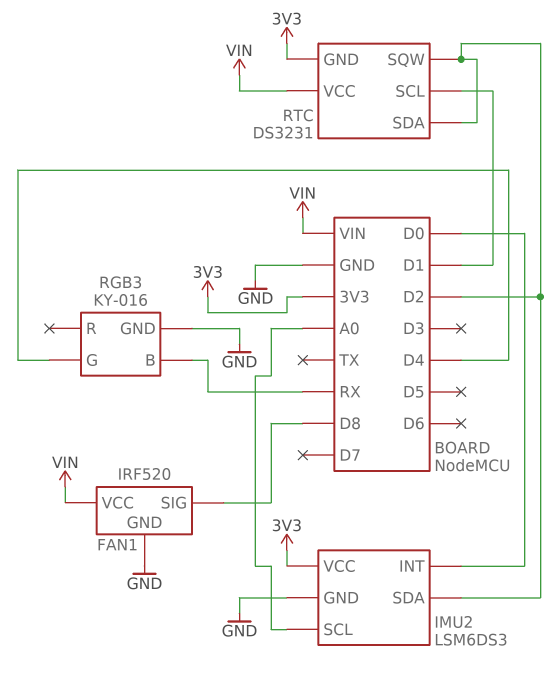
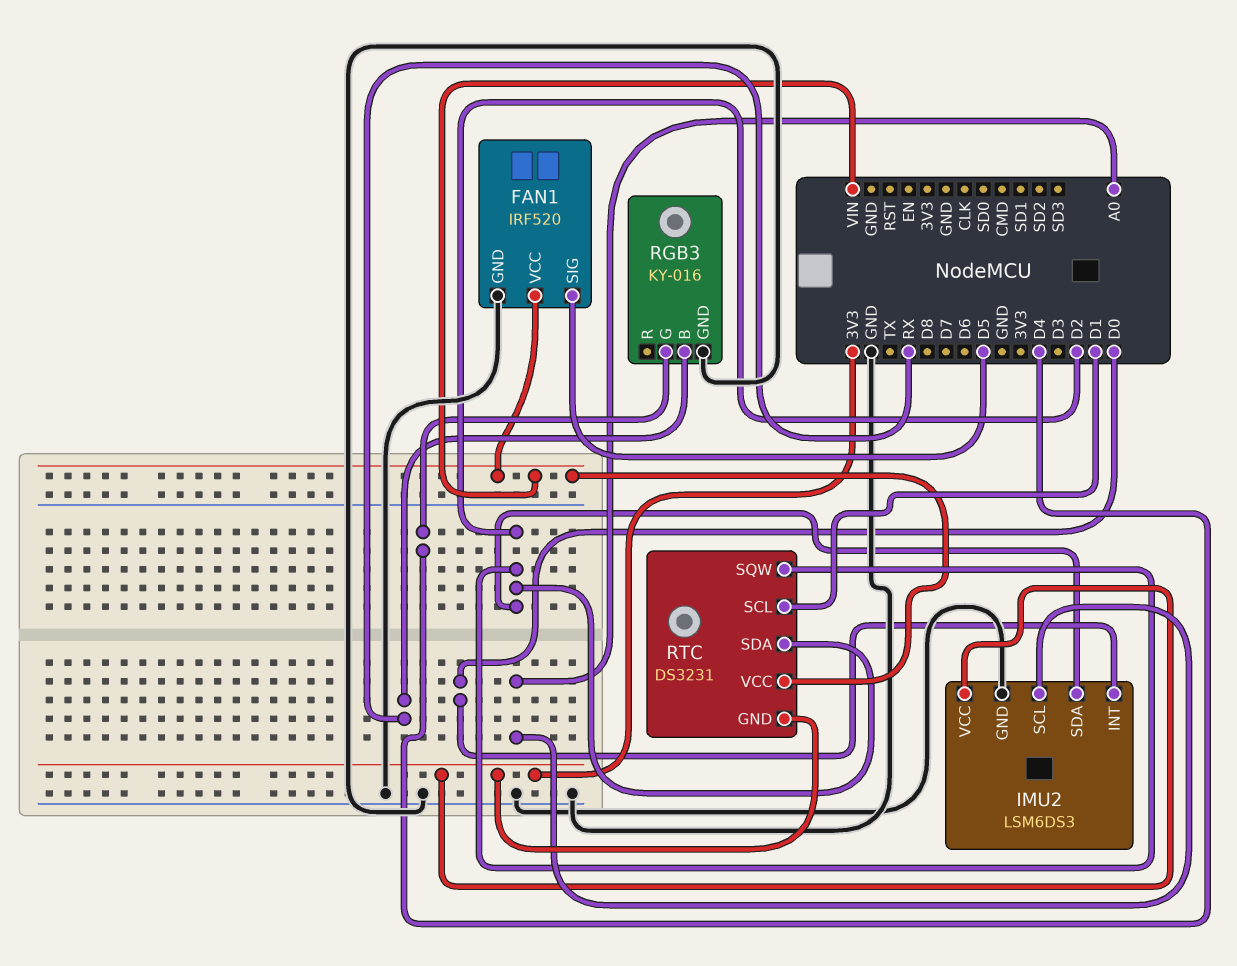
FAN1 pin SIG: D8 -> D5

